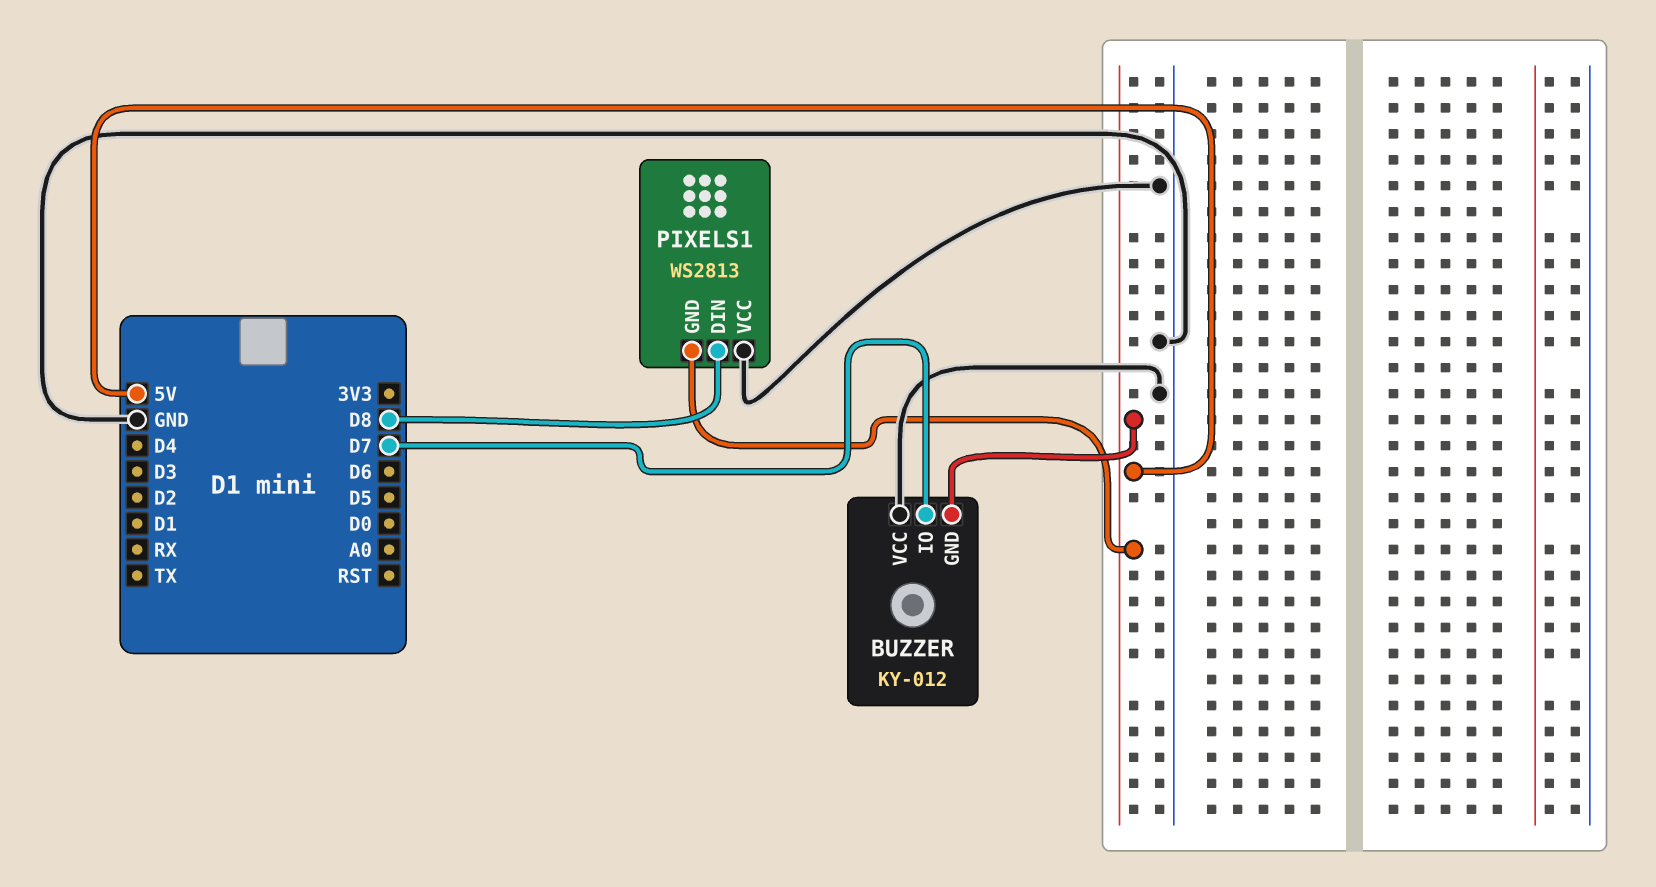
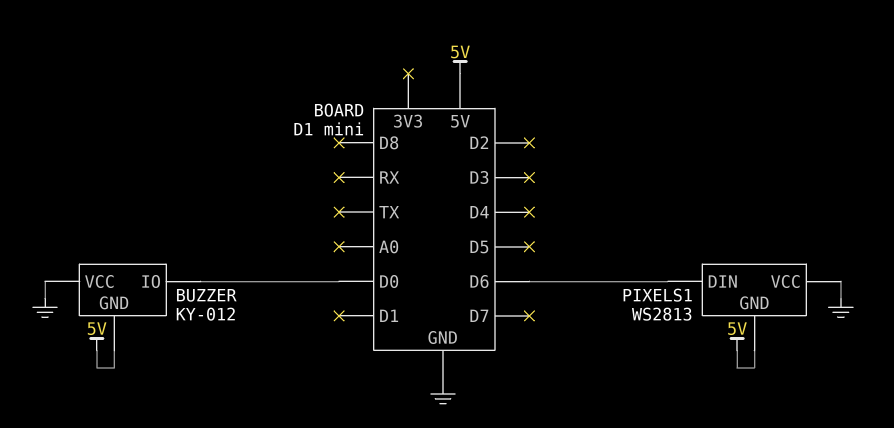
BUZZER pin IO: D7 -> D0
PIXELS1 pin DIN: D8 -> D6

